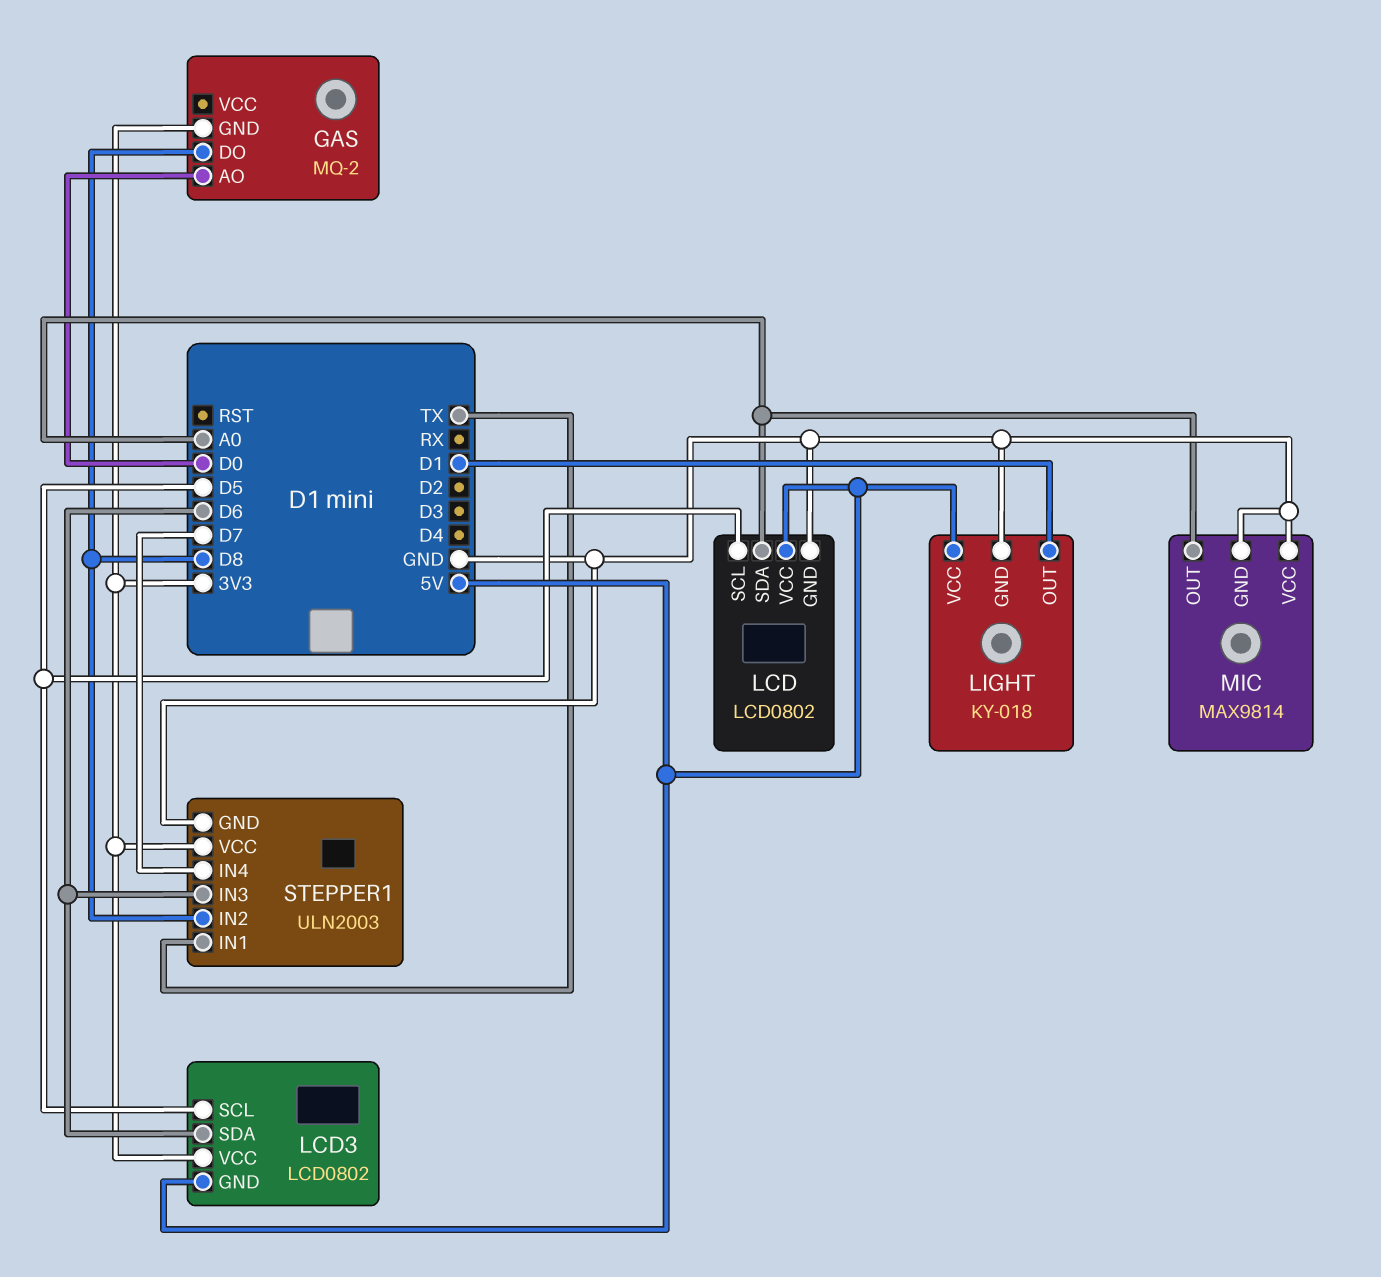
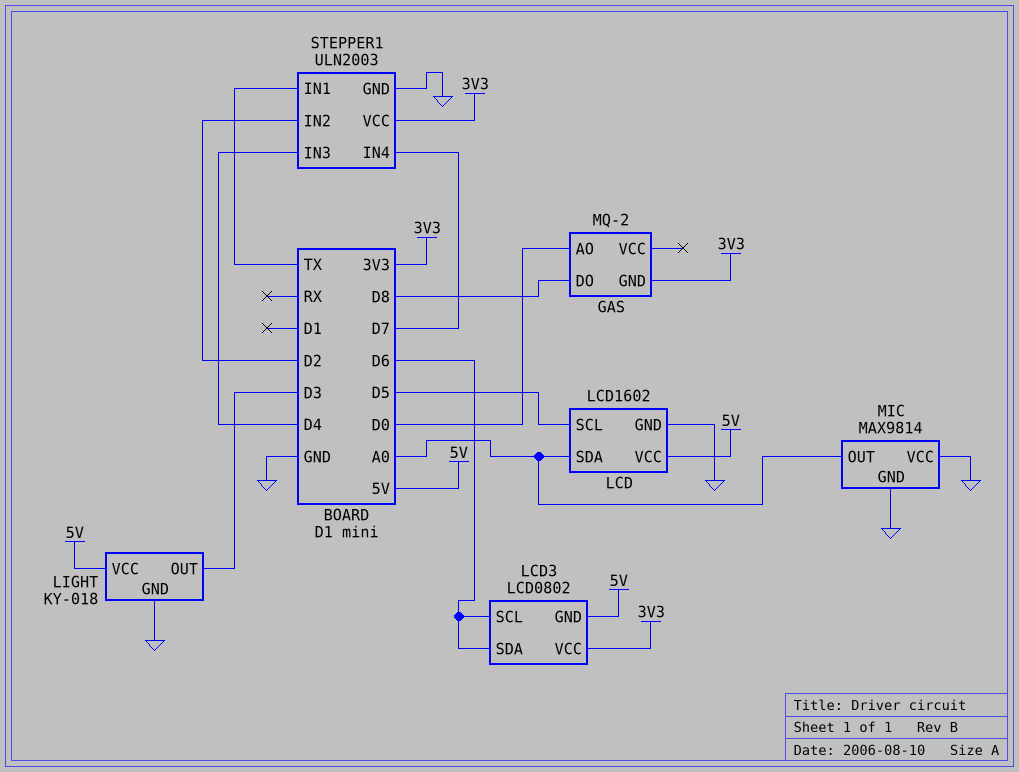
LCD: LCD0802 -> LCD1602
LCD3 pin SCL: D5 -> D6
LIGHT pin OUT: D1 -> D3
STEPPER1 pin IN2: D8 -> D2
STEPPER1 pin IN3: D6 -> D4

